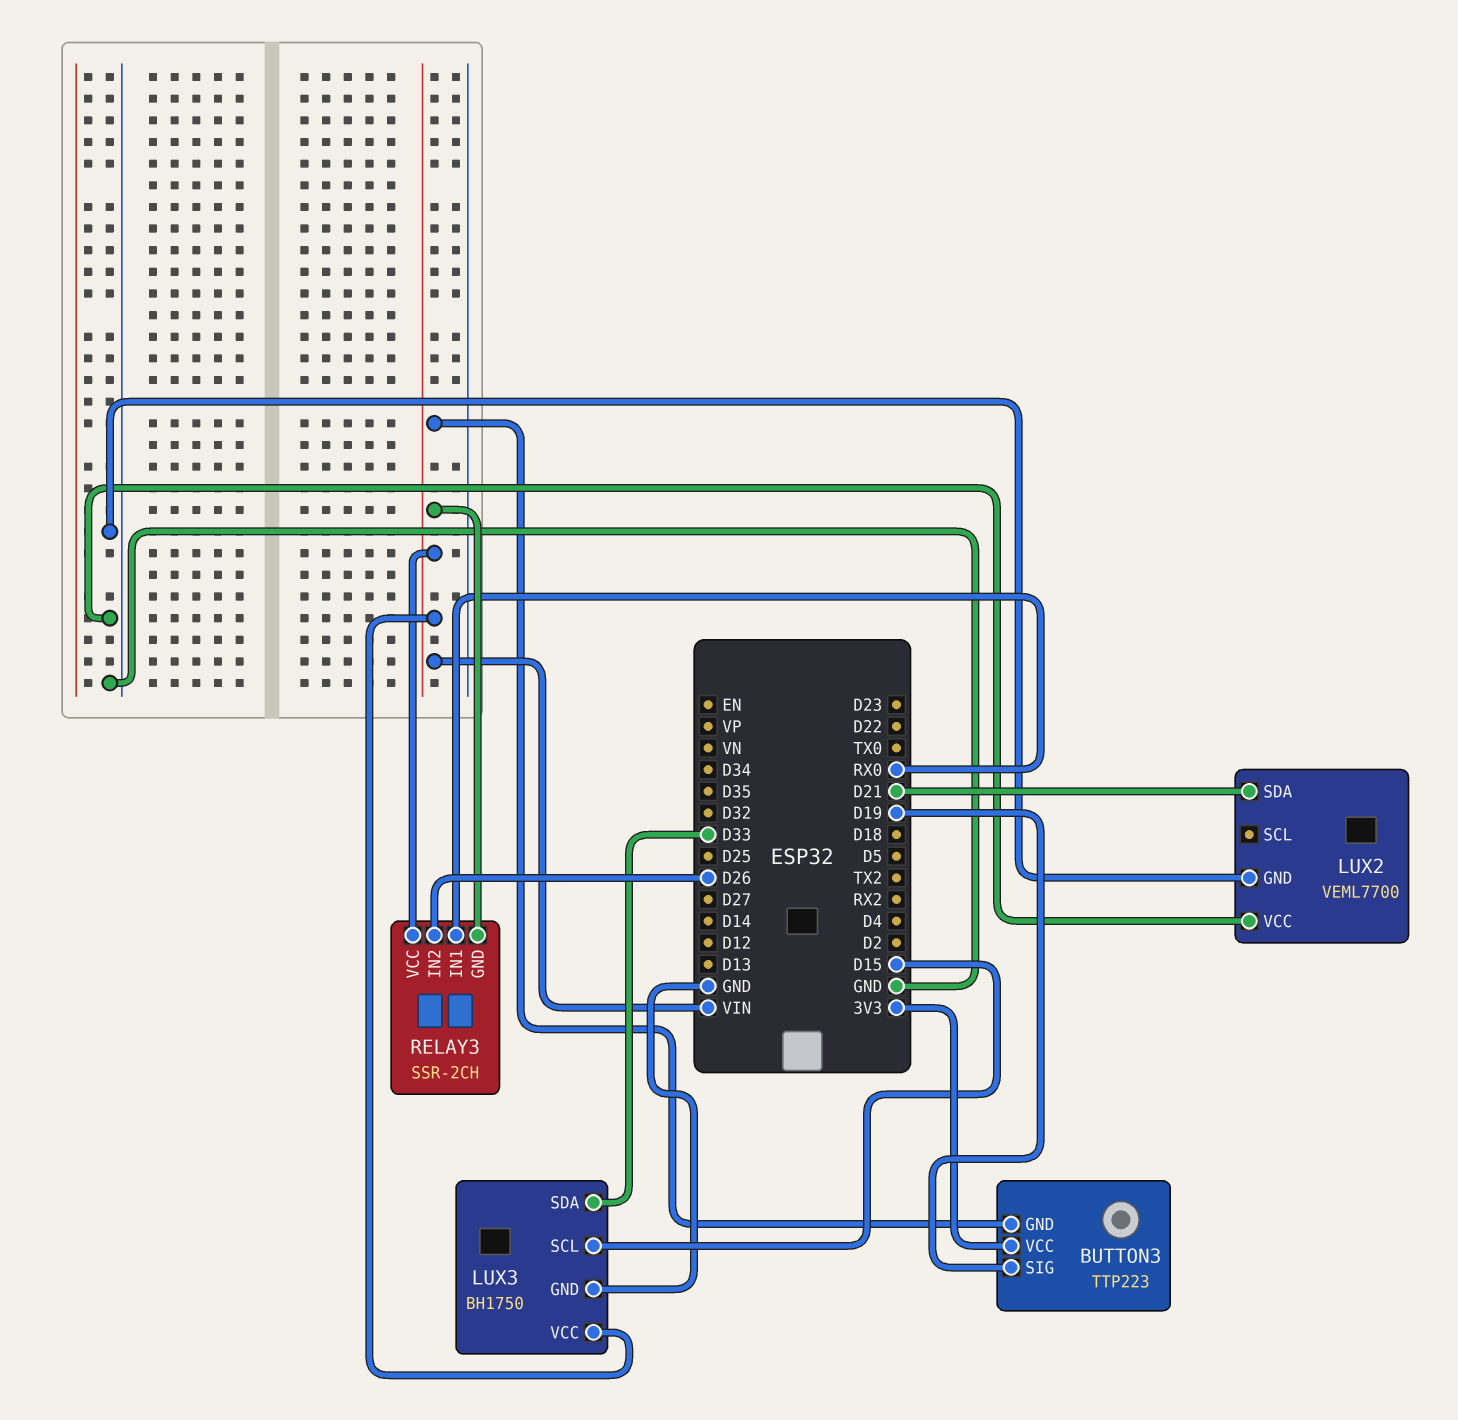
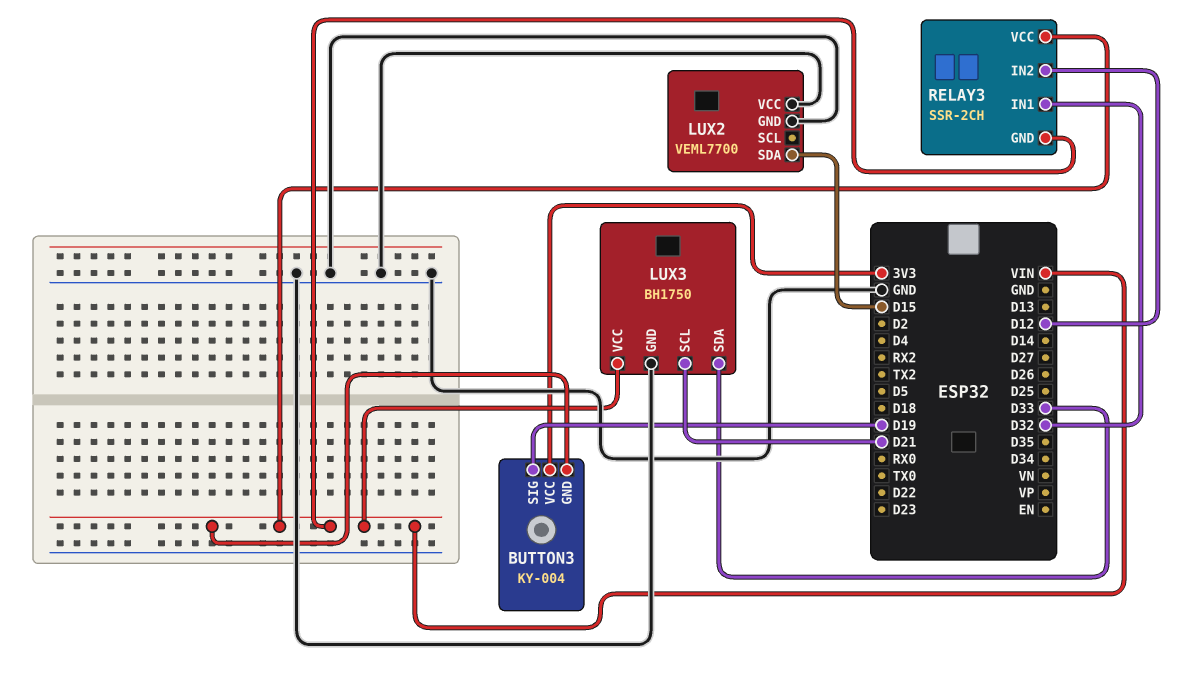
BUTTON3: TTP223 -> KY-004
LUX2 pin SDA: D21 -> D15
LUX3 pin SCL: D15 -> D21
RELAY3 pin IN1: RX0 -> D32
RELAY3 pin IN2: D26 -> D12

